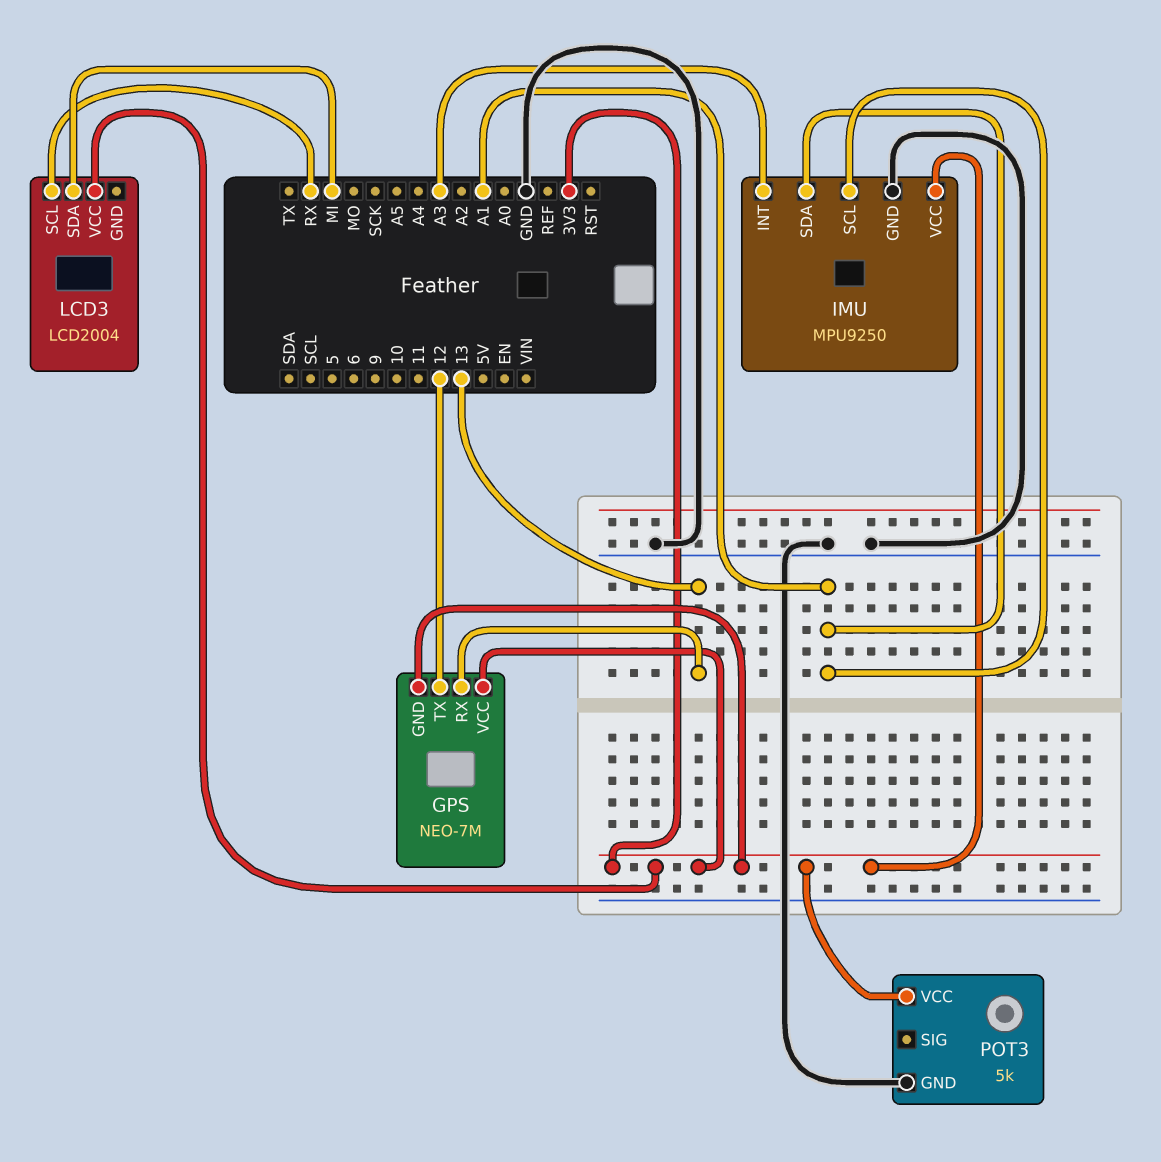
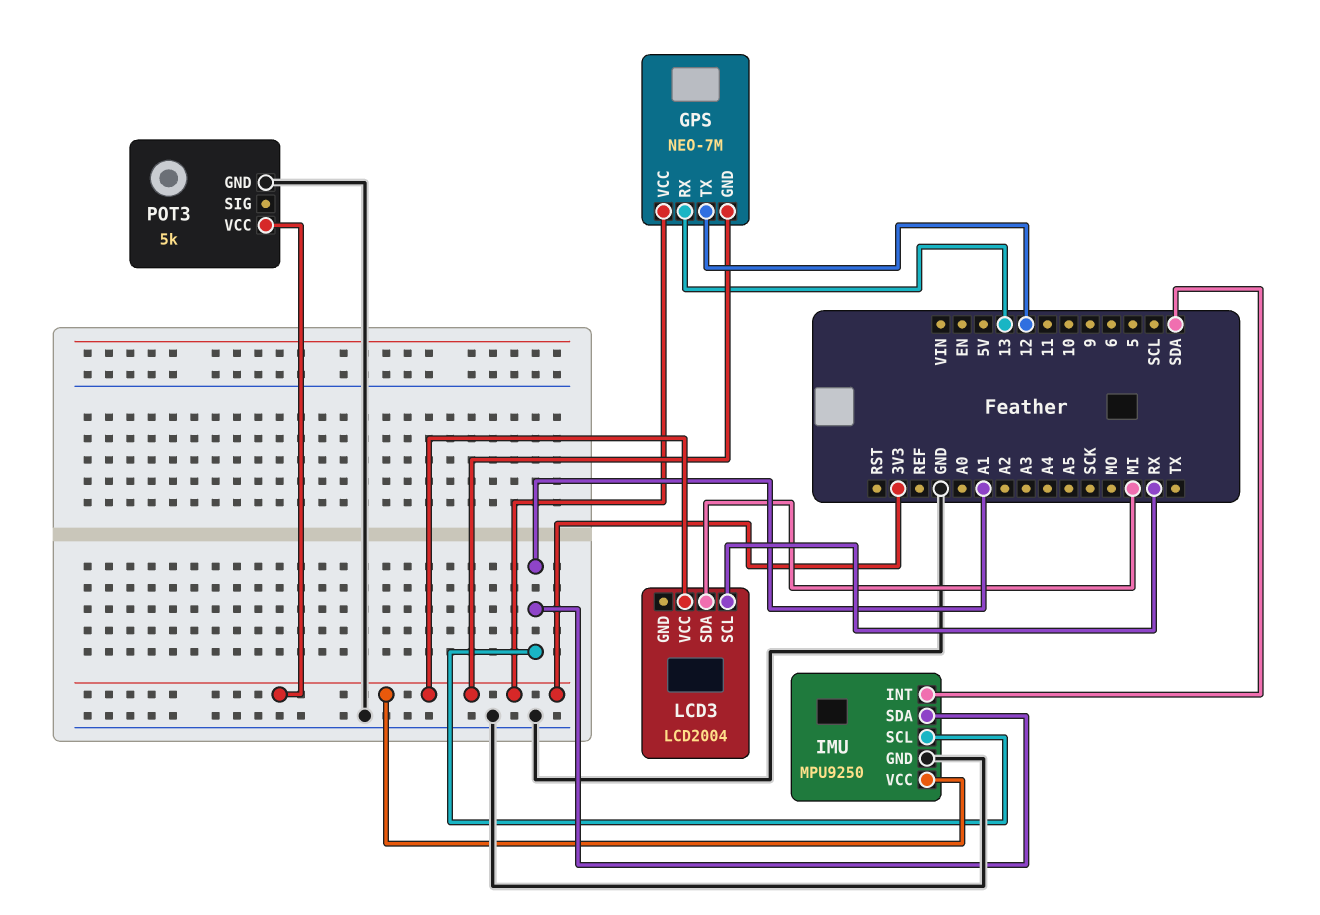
IMU pin INT: A3 -> SDA

